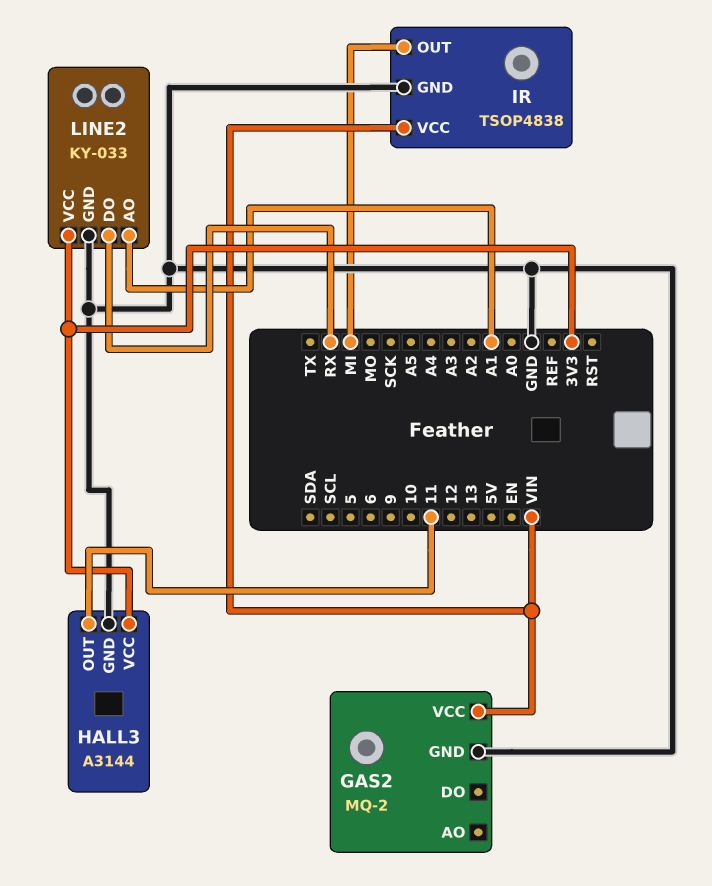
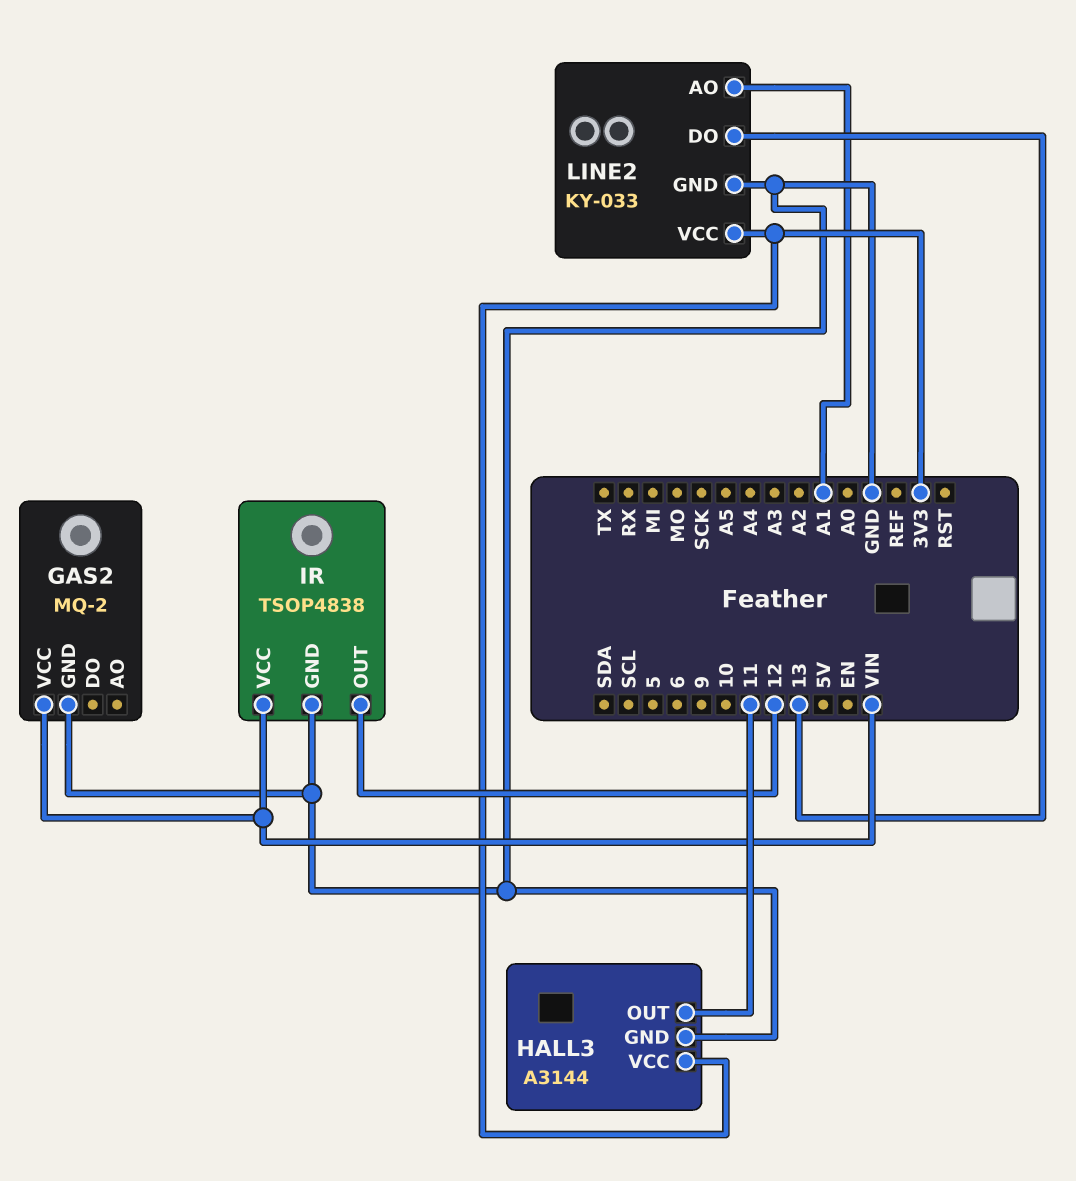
IR pin OUT: MI -> 12
LINE2 pin DO: RX -> 13

